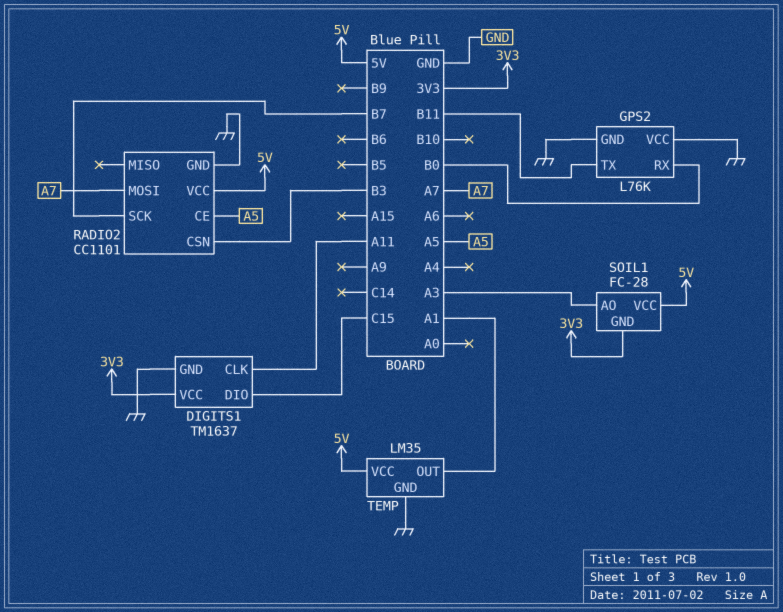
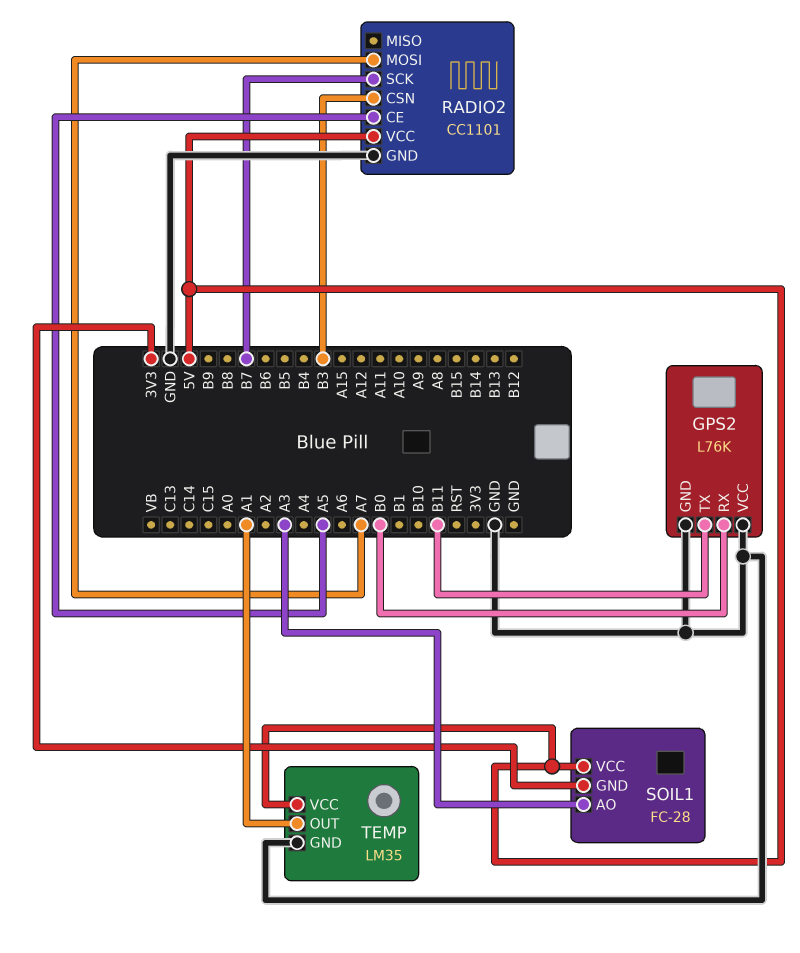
DIGITS1: TM1637 -> none
DIGITS1 pin CLK: A11 -> none
DIGITS1 pin DIO: C15 -> none
DIGITS1 pin GND: GND -> none
DIGITS1 pin VCC: 3V3 -> none

